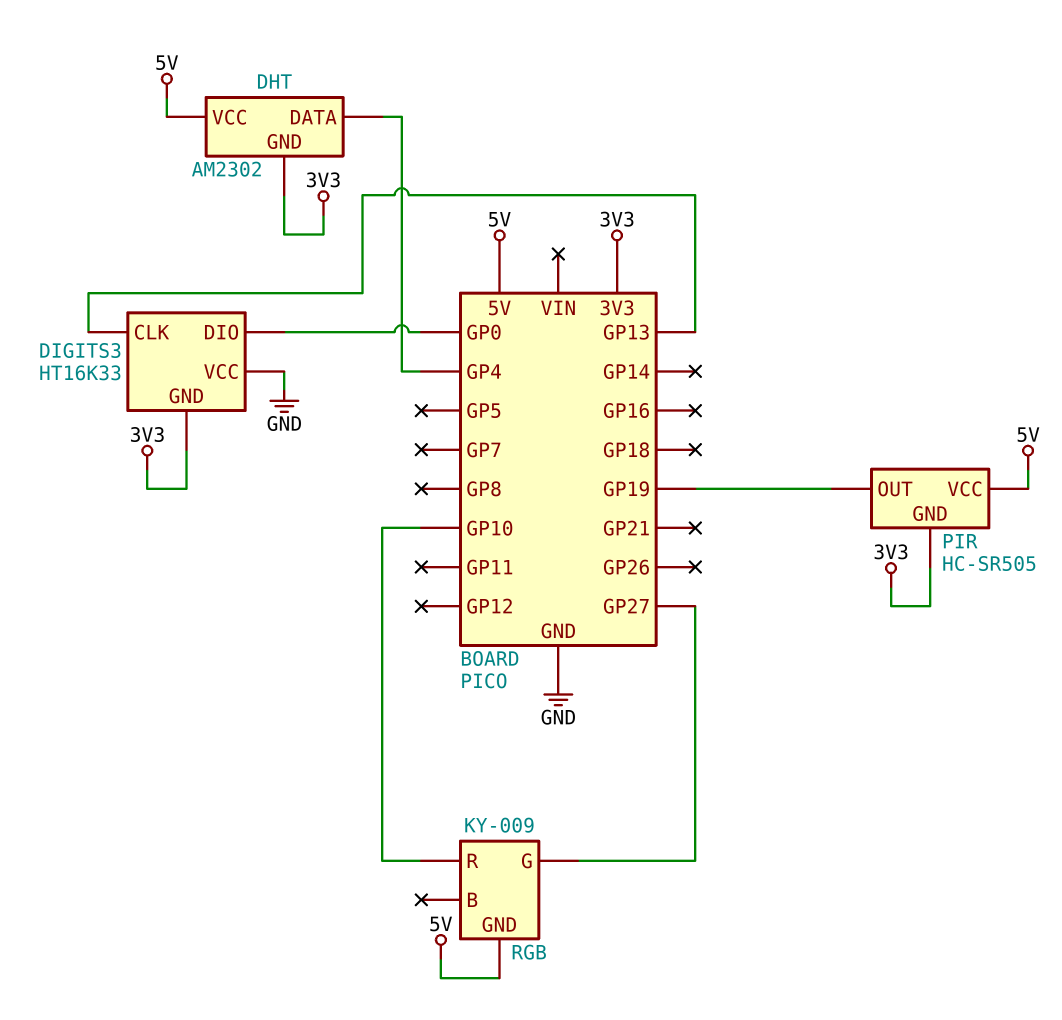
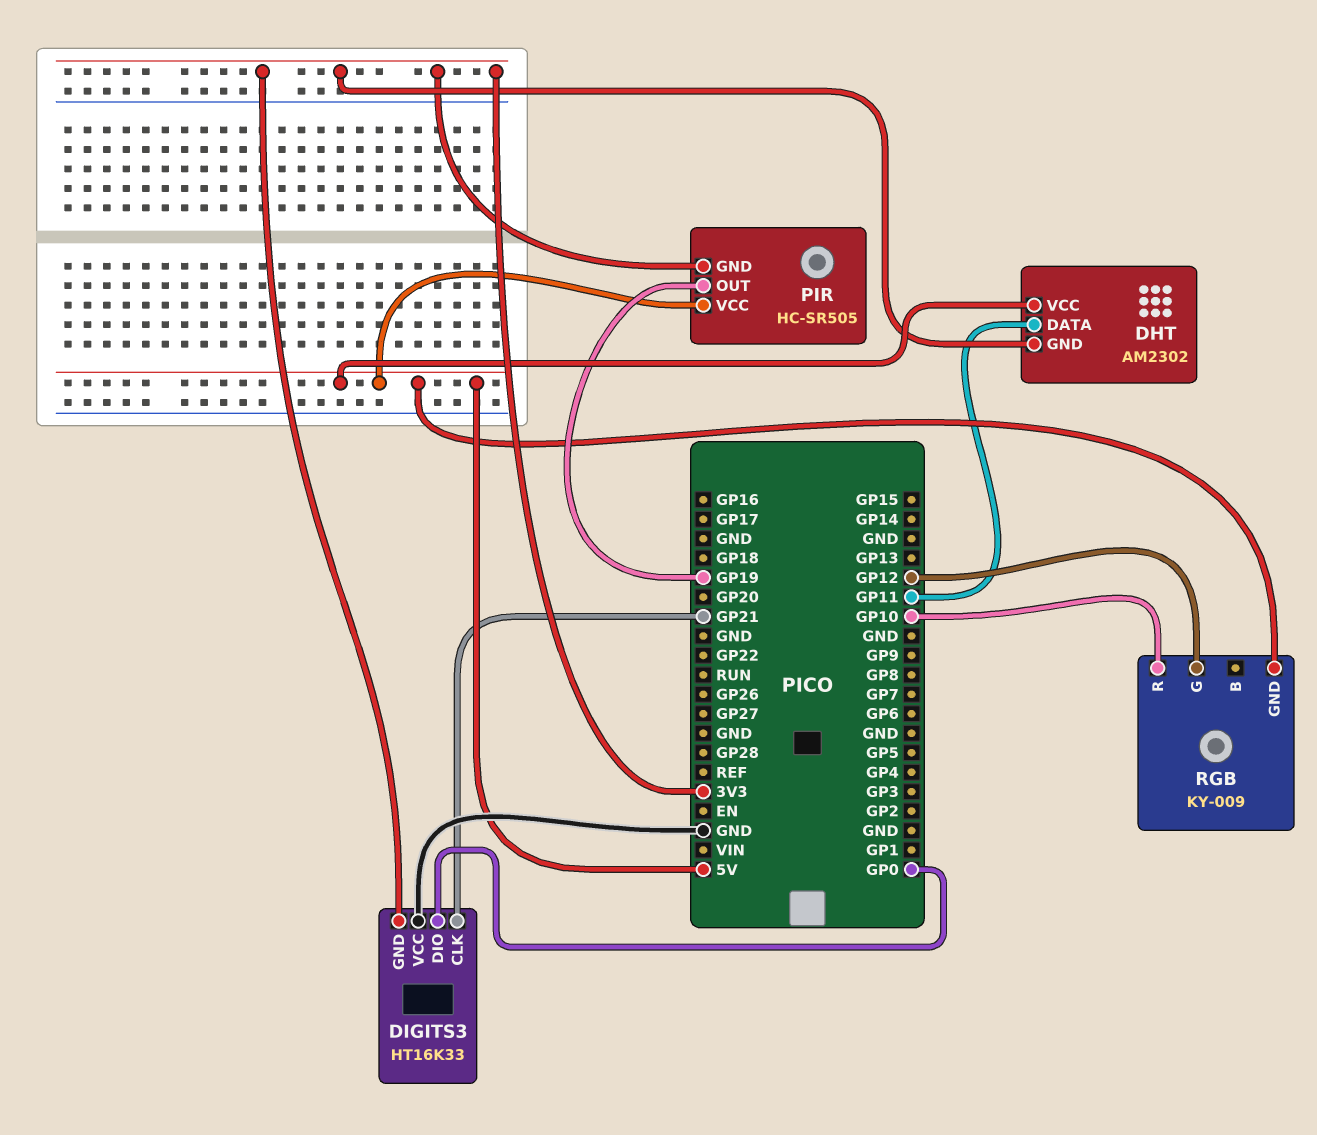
DHT pin DATA: GP4 -> GP11
DIGITS3 pin CLK: GP13 -> GP21
RGB pin G: GP27 -> GP12

